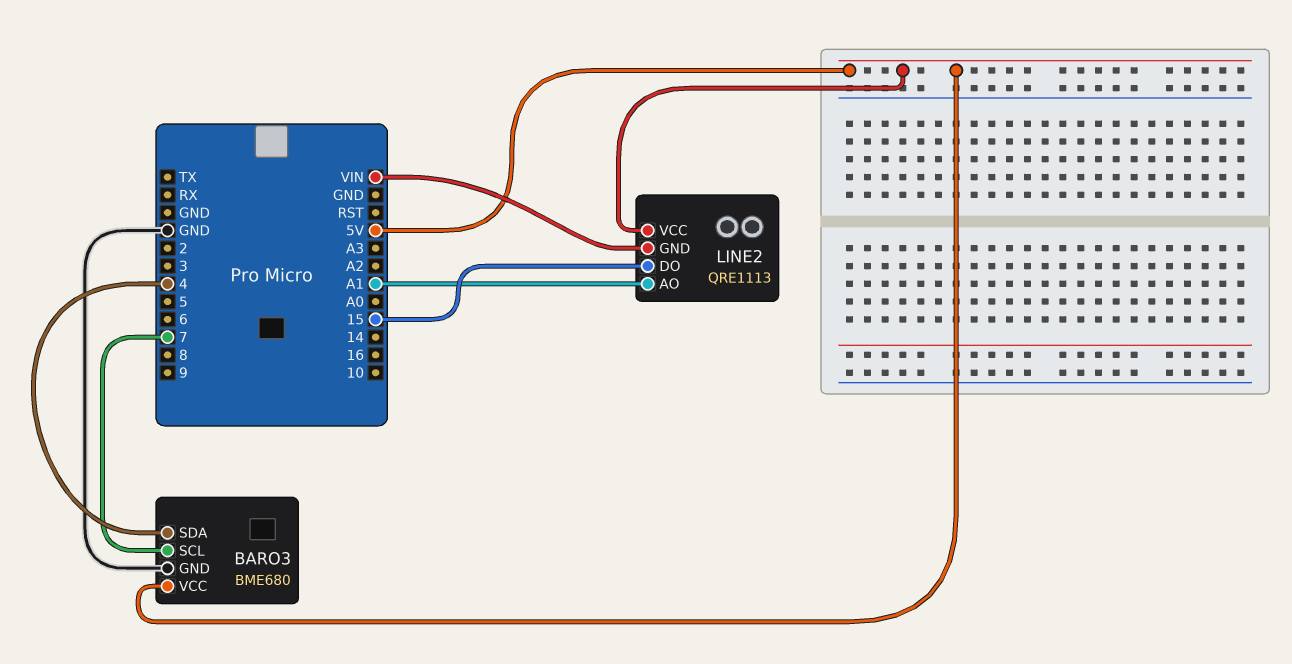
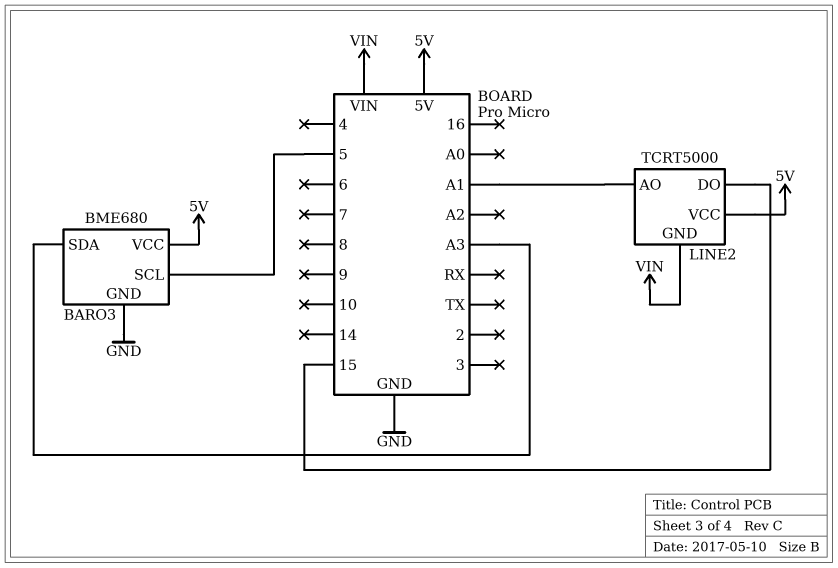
BARO3 pin SCL: 7 -> 5
BARO3 pin SDA: 4 -> A3
LINE2: QRE1113 -> TCRT5000

